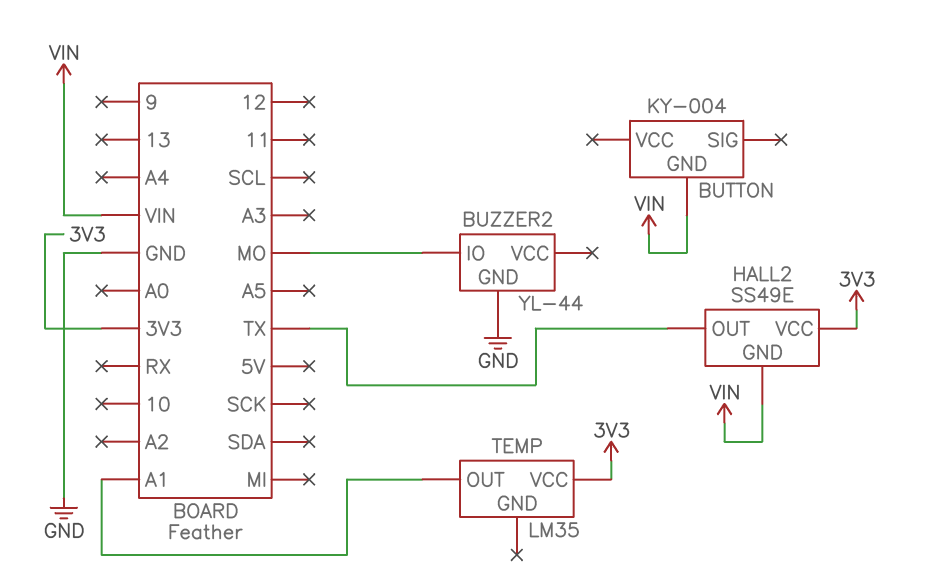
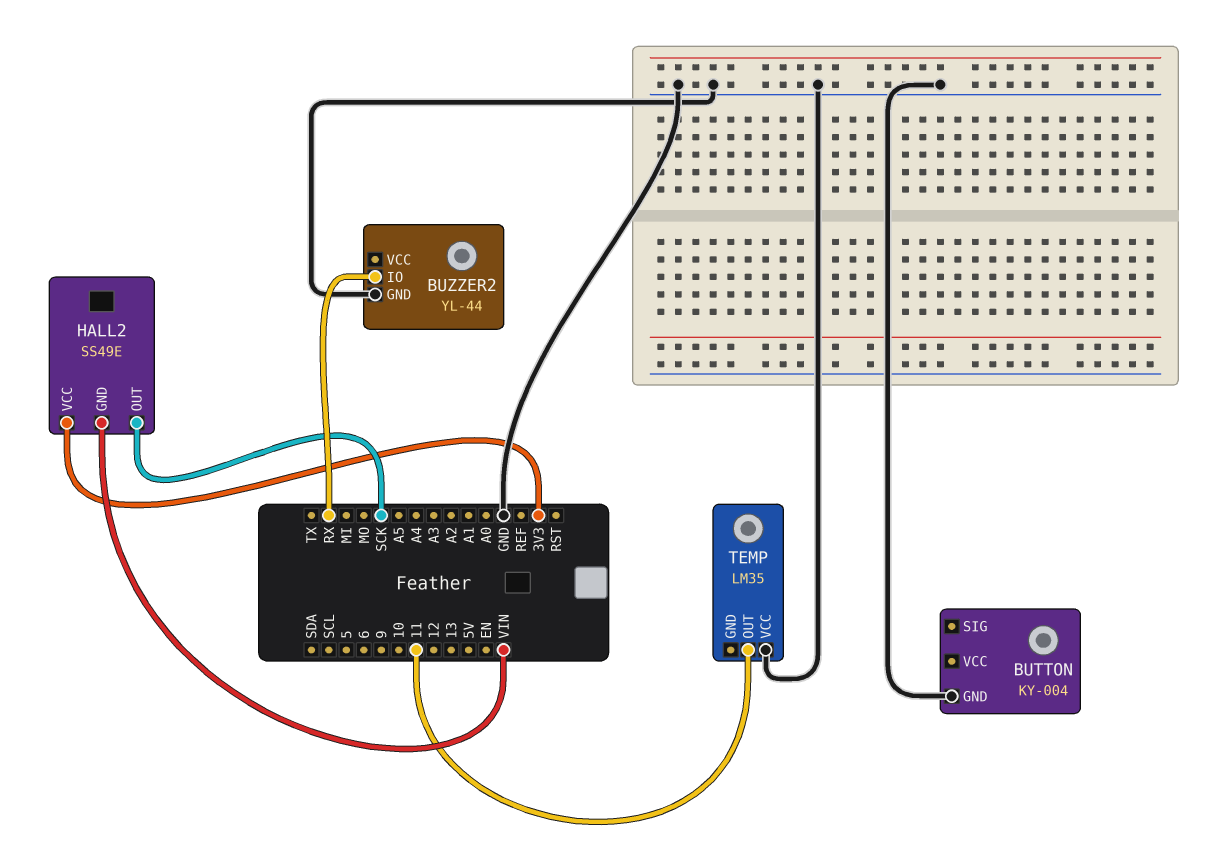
BUTTON pin GND: VIN -> GND
BUZZER2 pin IO: MO -> RX
HALL2 pin OUT: TX -> SCK
TEMP pin OUT: A1 -> 11
TEMP pin VCC: 3V3 -> GND

